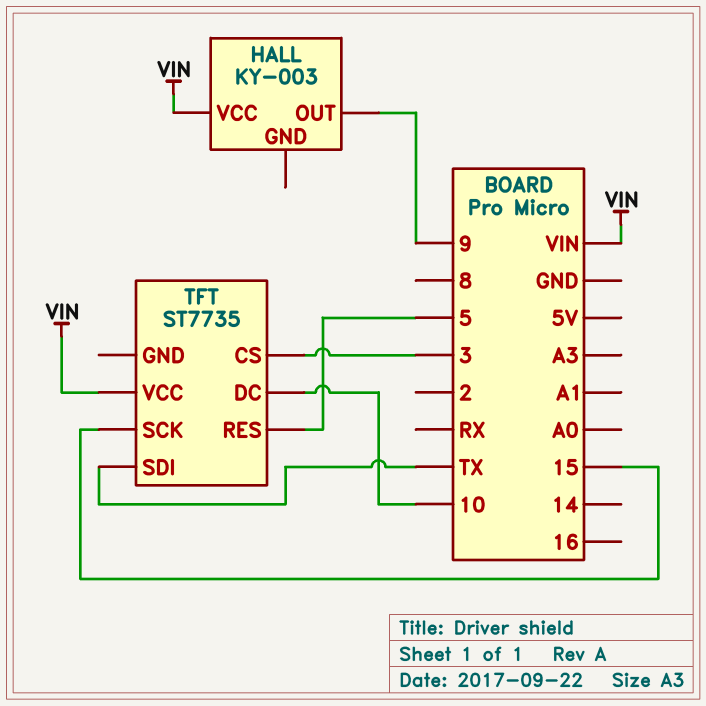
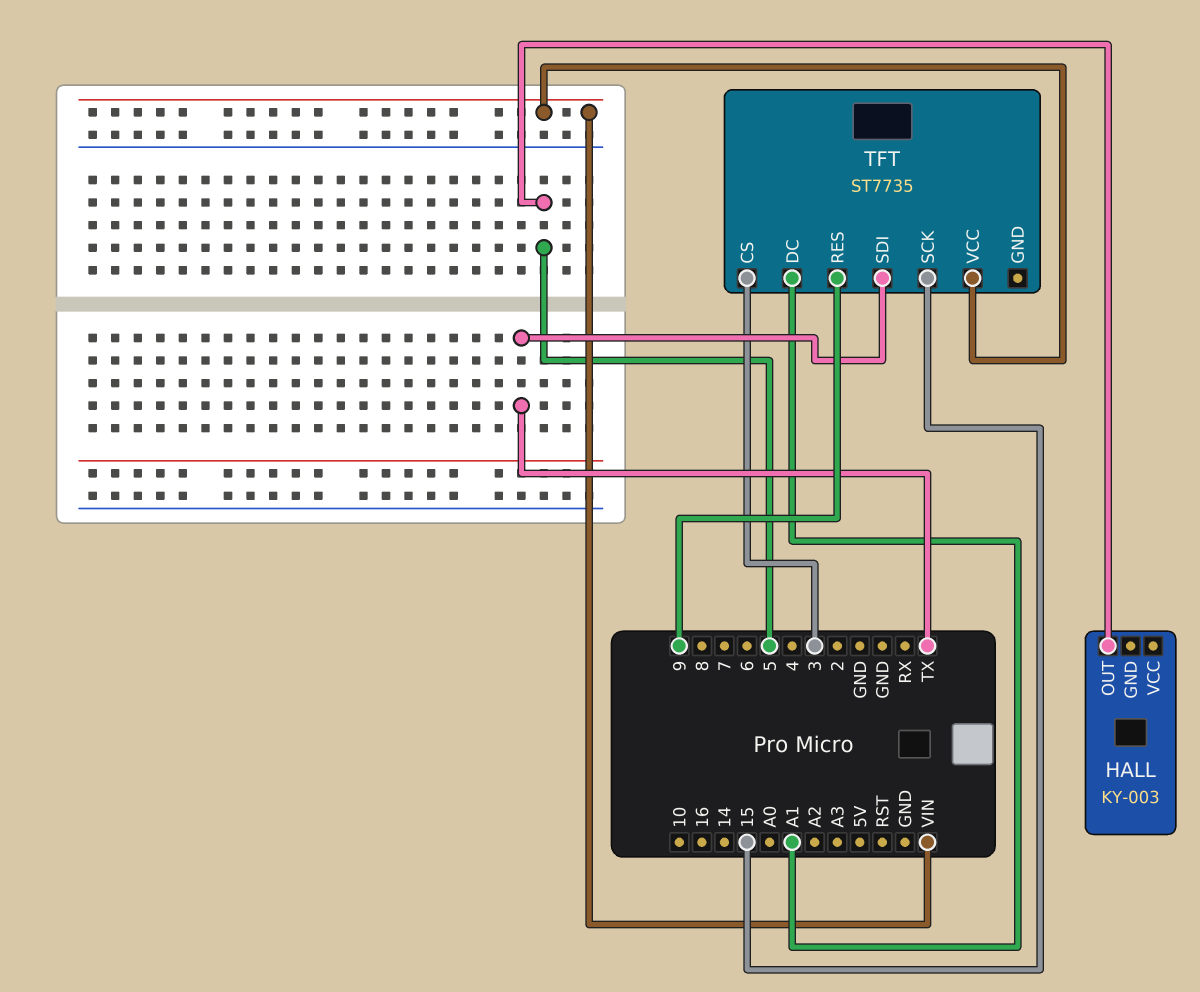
HALL pin OUT: 9 -> 5
HALL pin VCC: VIN -> none
TFT pin DC: 10 -> A1
TFT pin RES: 5 -> 9

